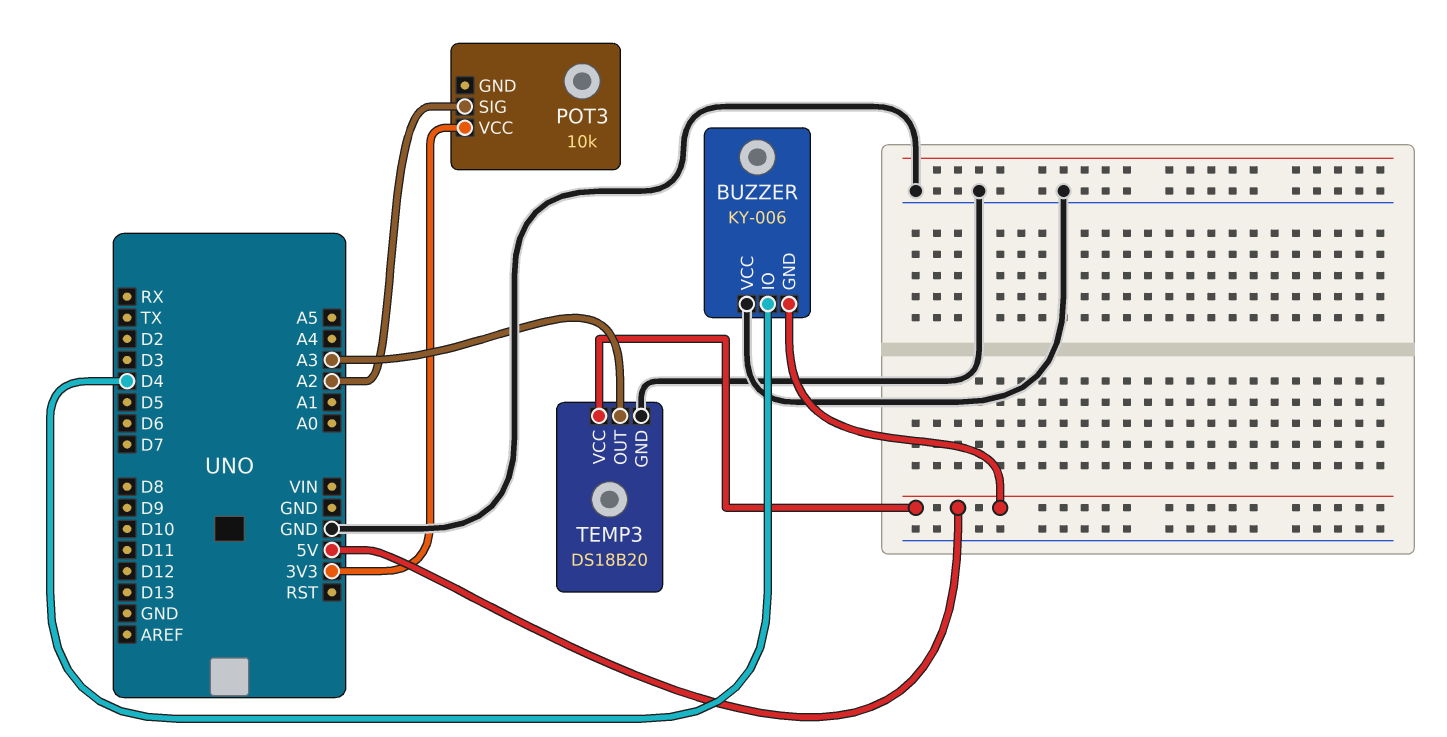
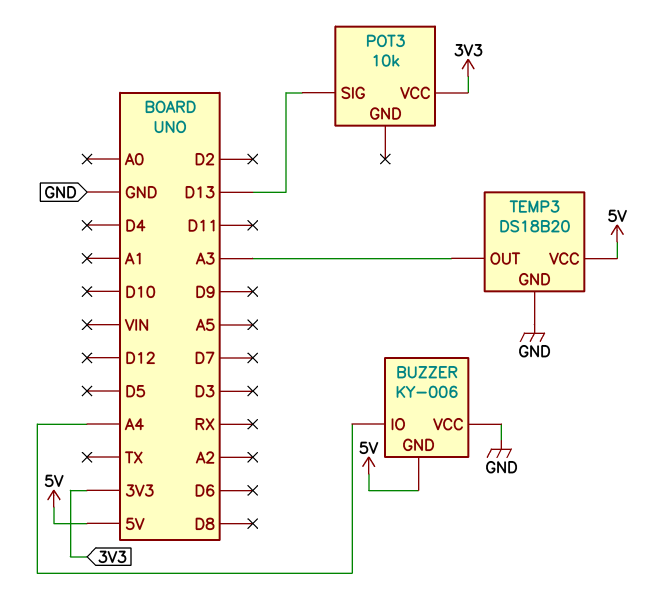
BUZZER pin IO: D4 -> A4
POT3 pin SIG: A2 -> D13

